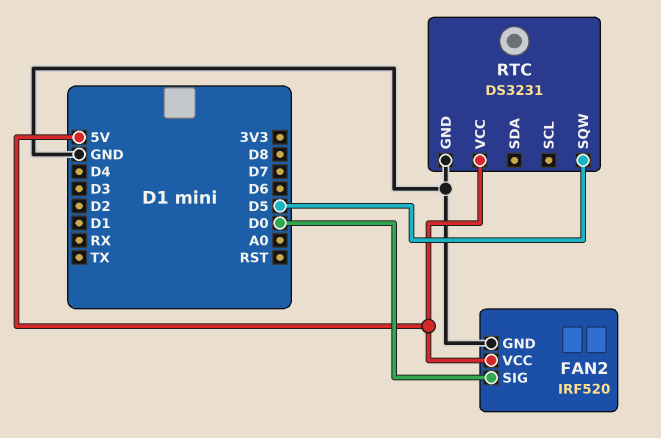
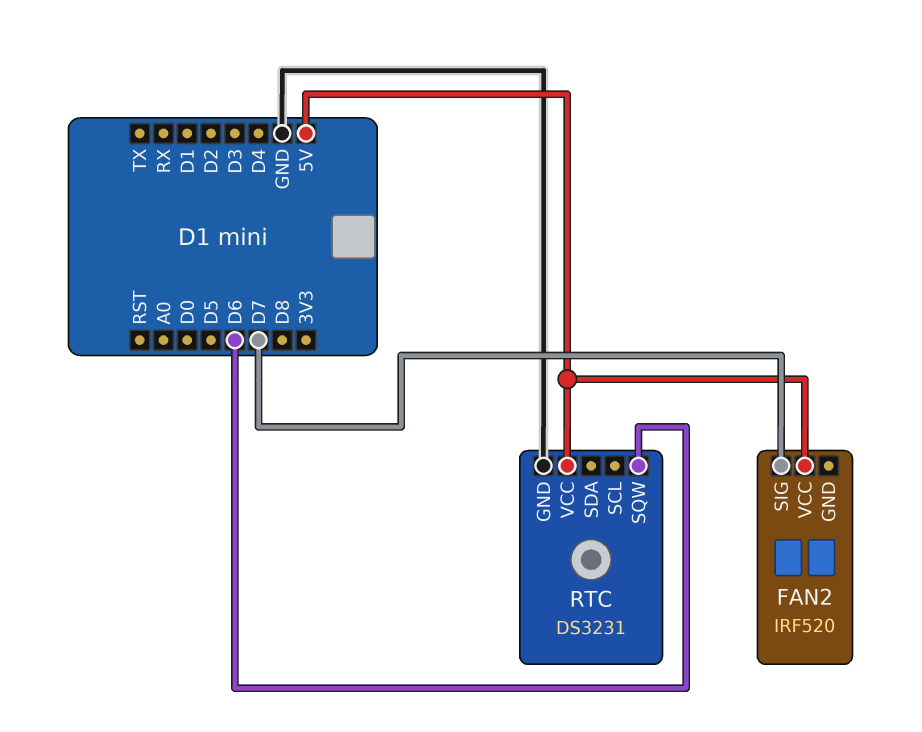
FAN2 pin GND: GND -> none
FAN2 pin SIG: D0 -> D7
RTC pin SQW: D5 -> D6

